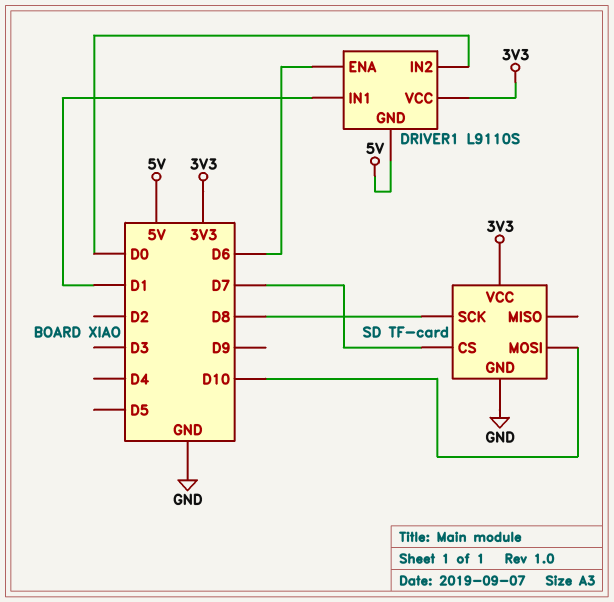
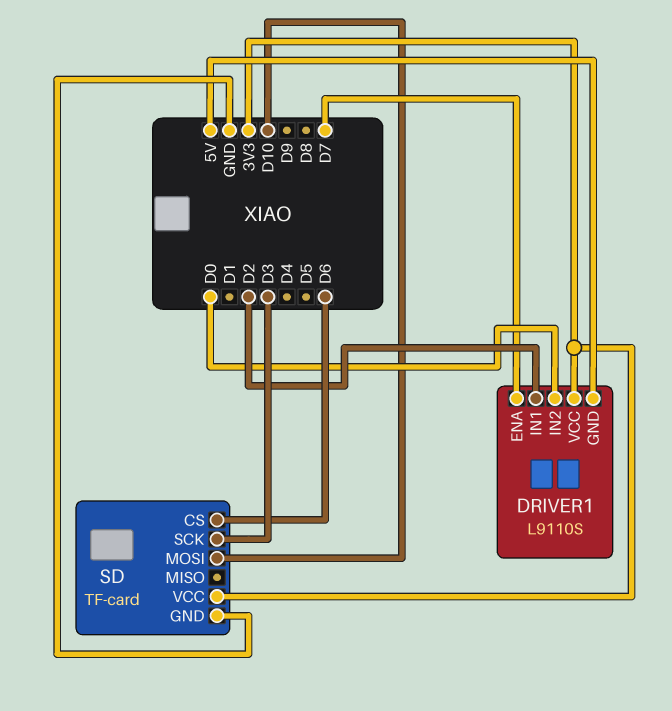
DRIVER1 pin ENA: D6 -> D7
DRIVER1 pin IN1: D1 -> D2
SD pin CS: D7 -> D6
SD pin SCK: D8 -> D3

